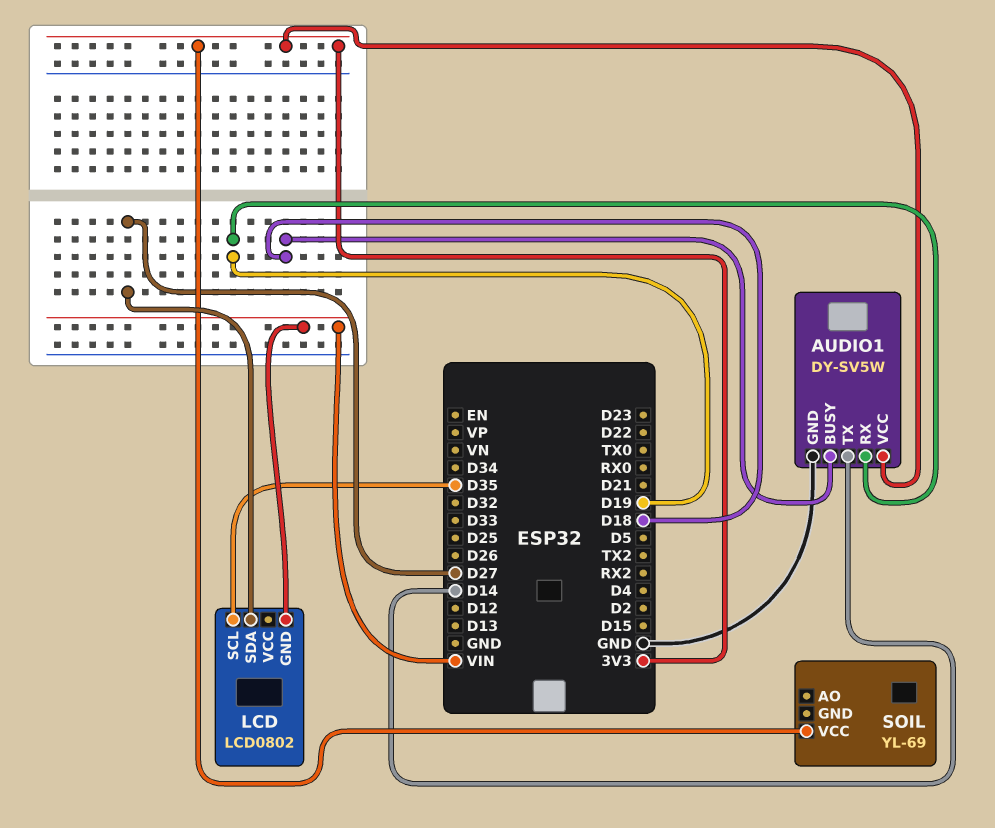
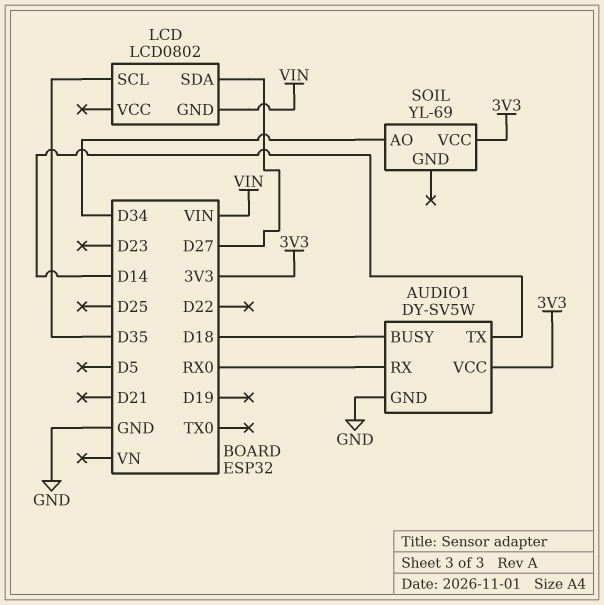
AUDIO1 pin RX: D19 -> RX0
SOIL pin AO: none -> D34

